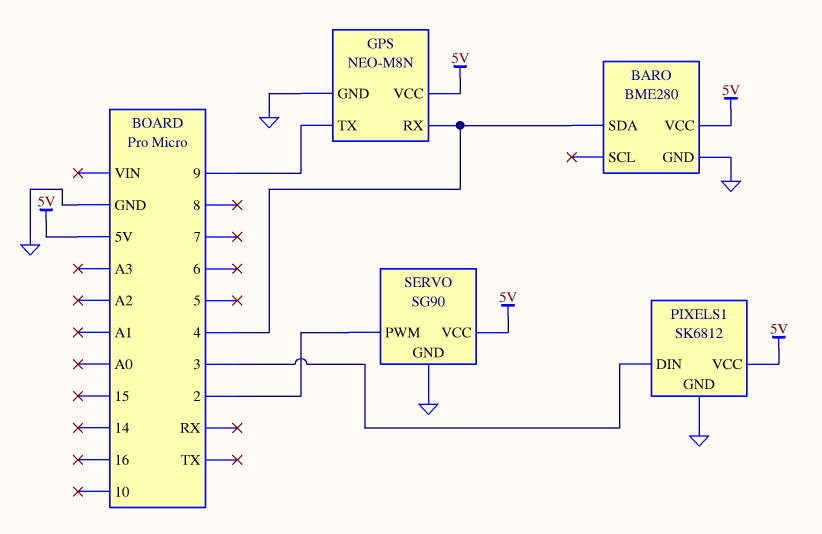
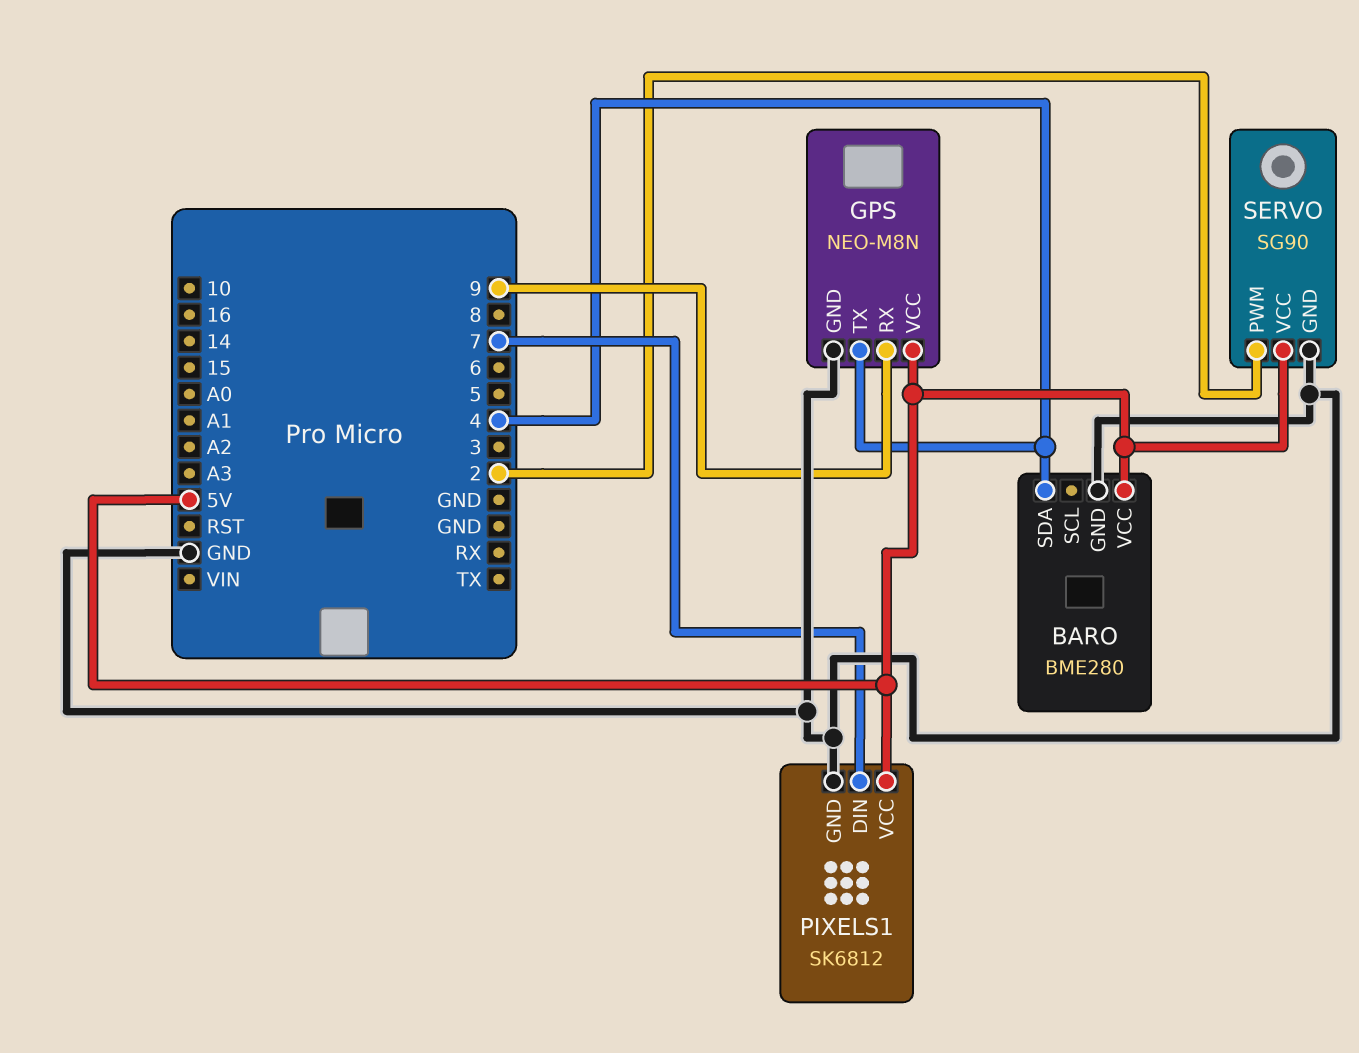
GPS pin RX: 4 -> 9
GPS pin TX: 9 -> 4
PIXELS1 pin DIN: 3 -> 7

